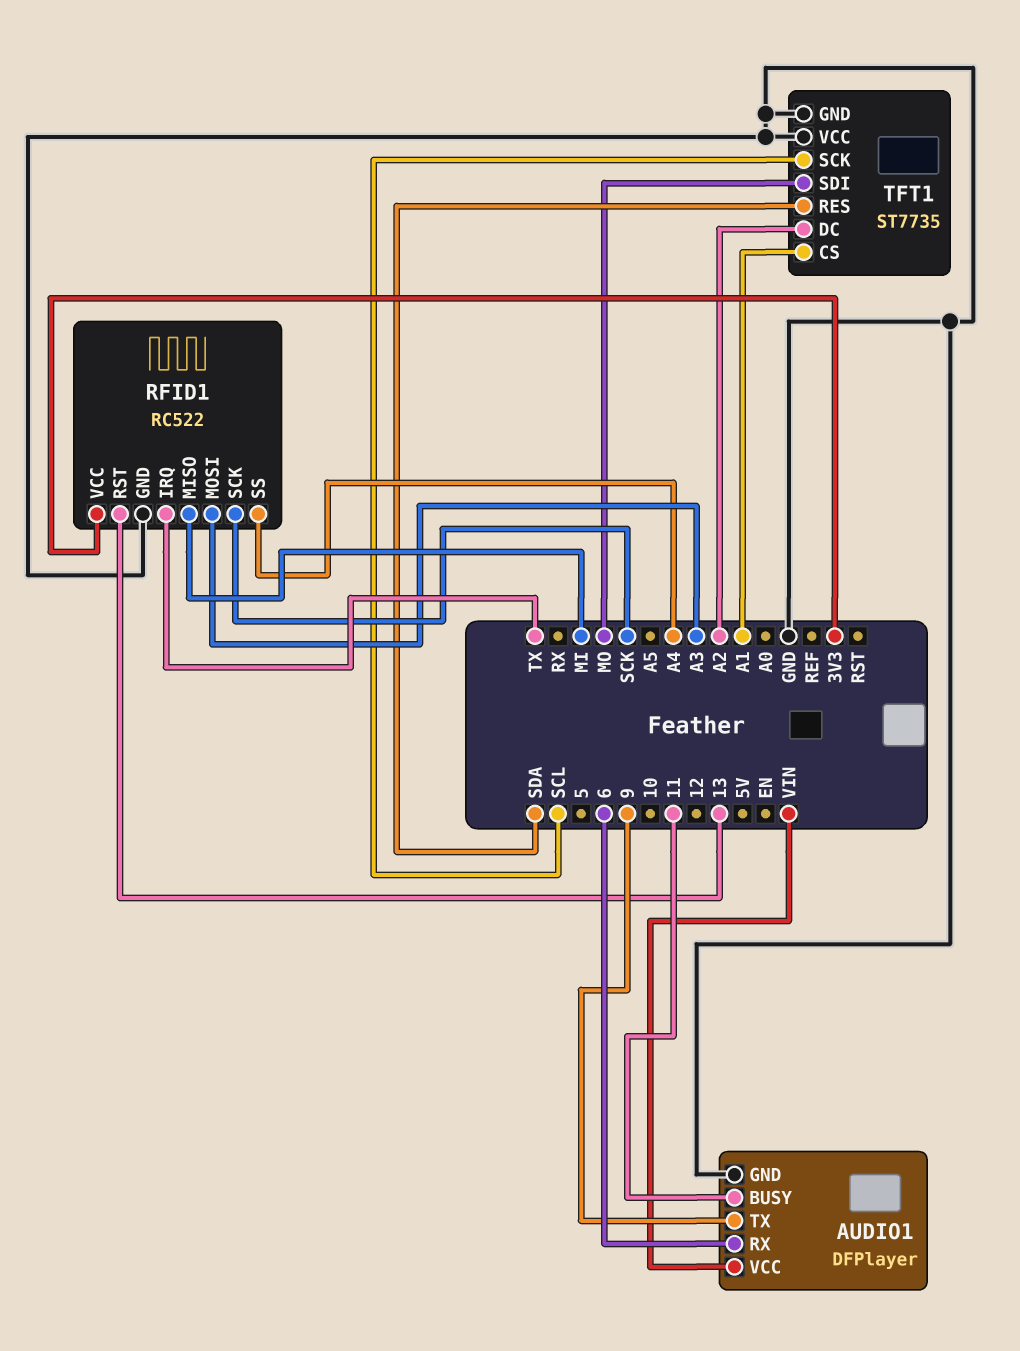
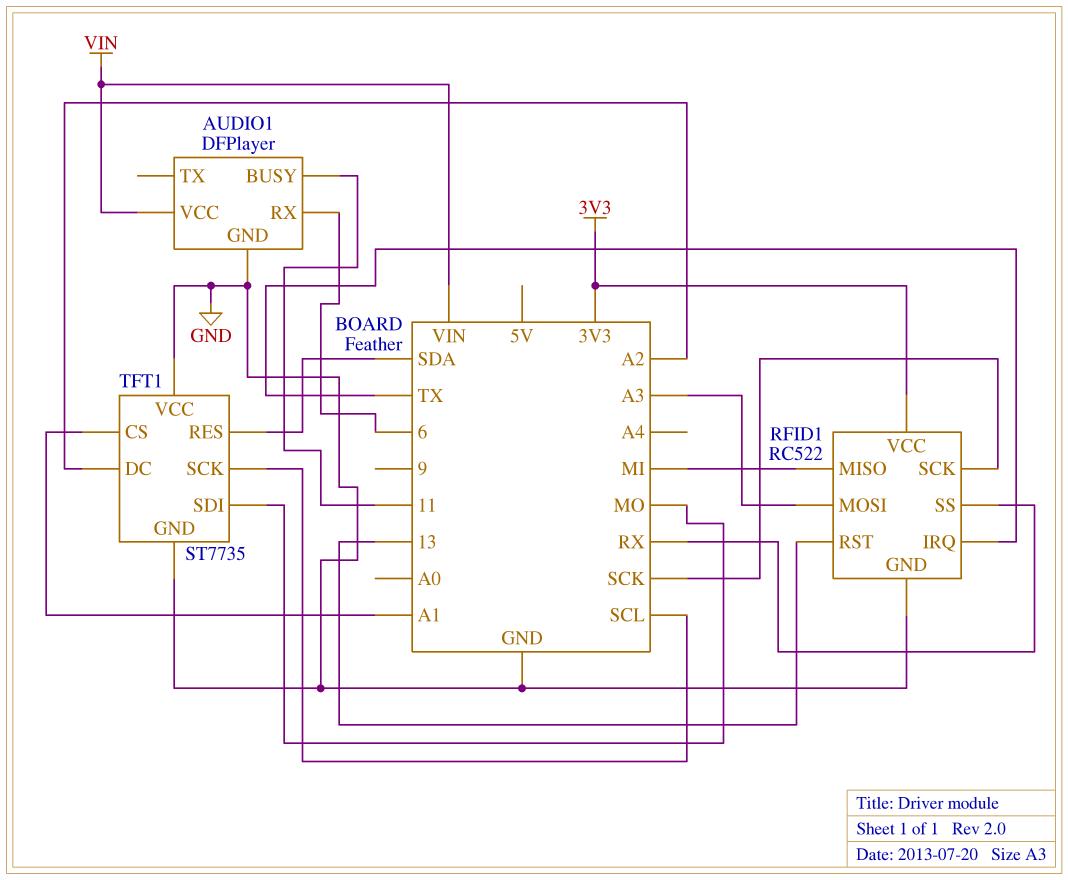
AUDIO1 pin TX: 9 -> none
RFID1 pin SS: A4 -> RX

